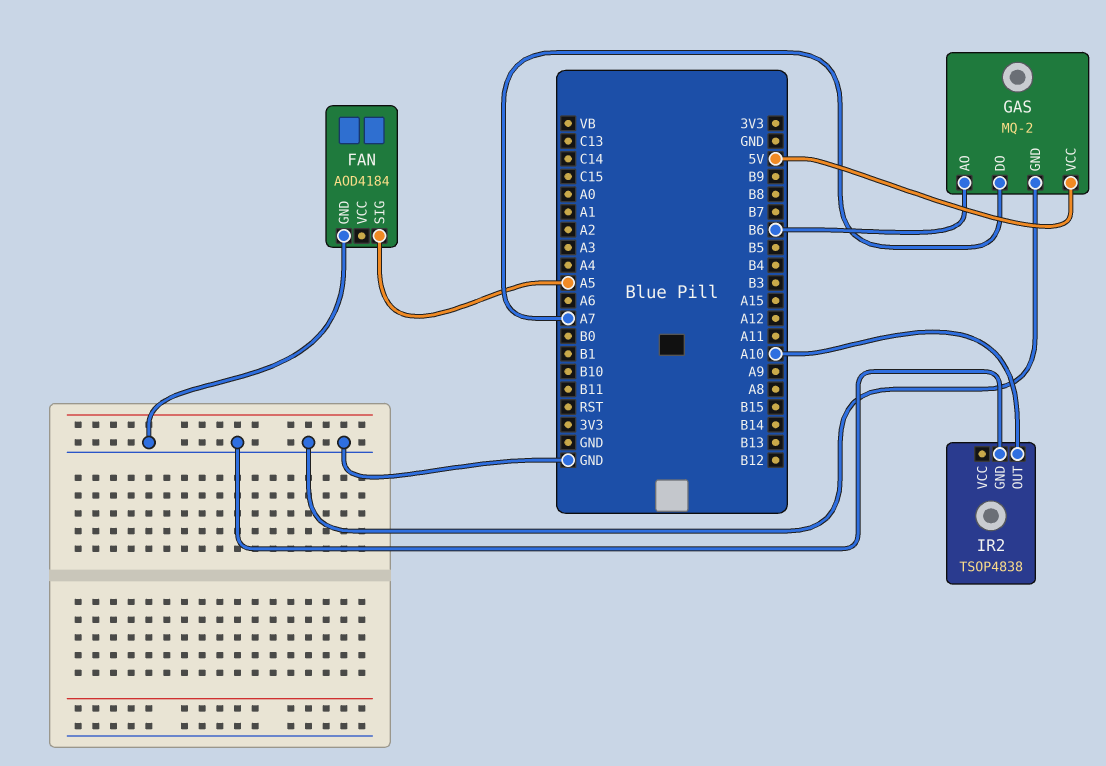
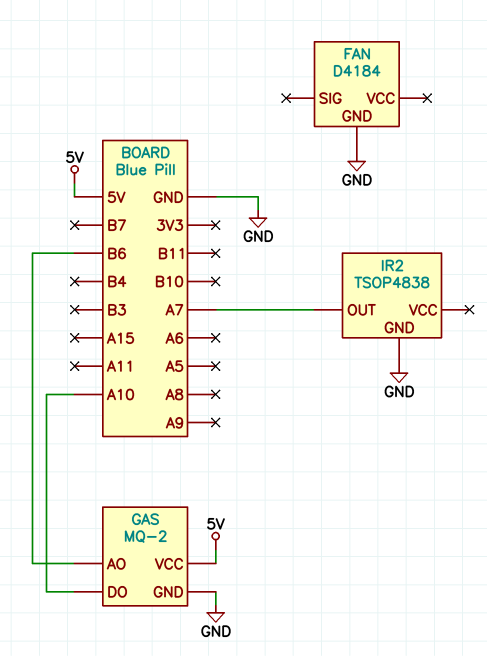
FAN: AOD4184 -> D4184
FAN pin SIG: A5 -> none
GAS pin DO: A7 -> A10
IR2 pin OUT: A10 -> A7

